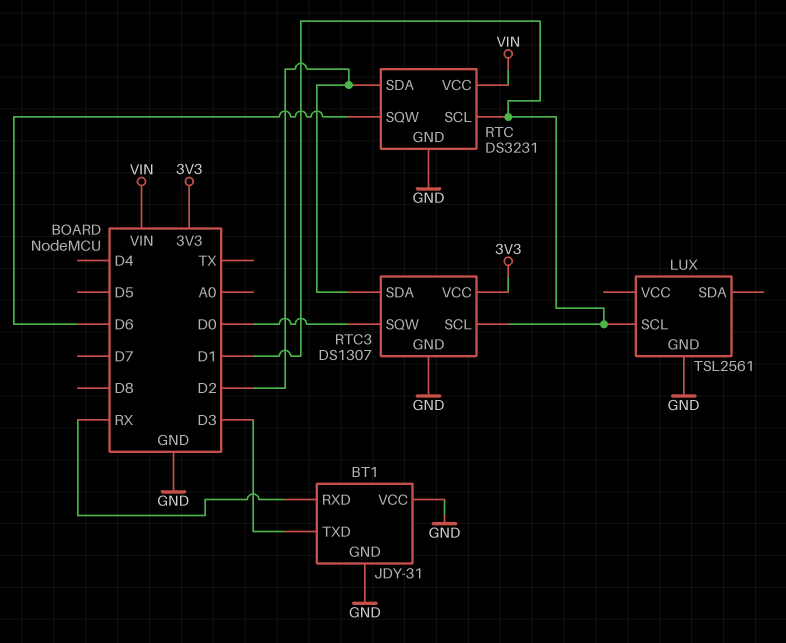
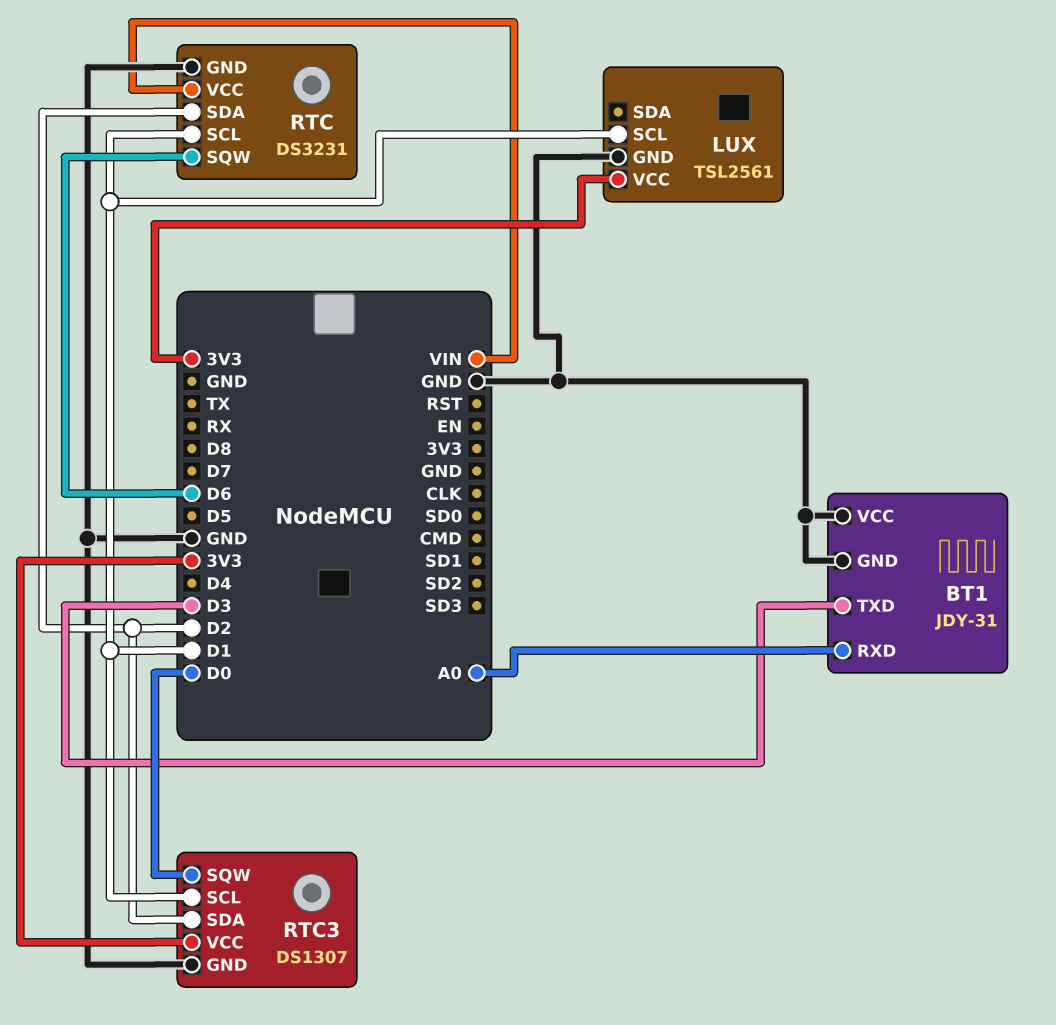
BT1 pin RXD: RX -> A0
LUX pin VCC: none -> 3V3

